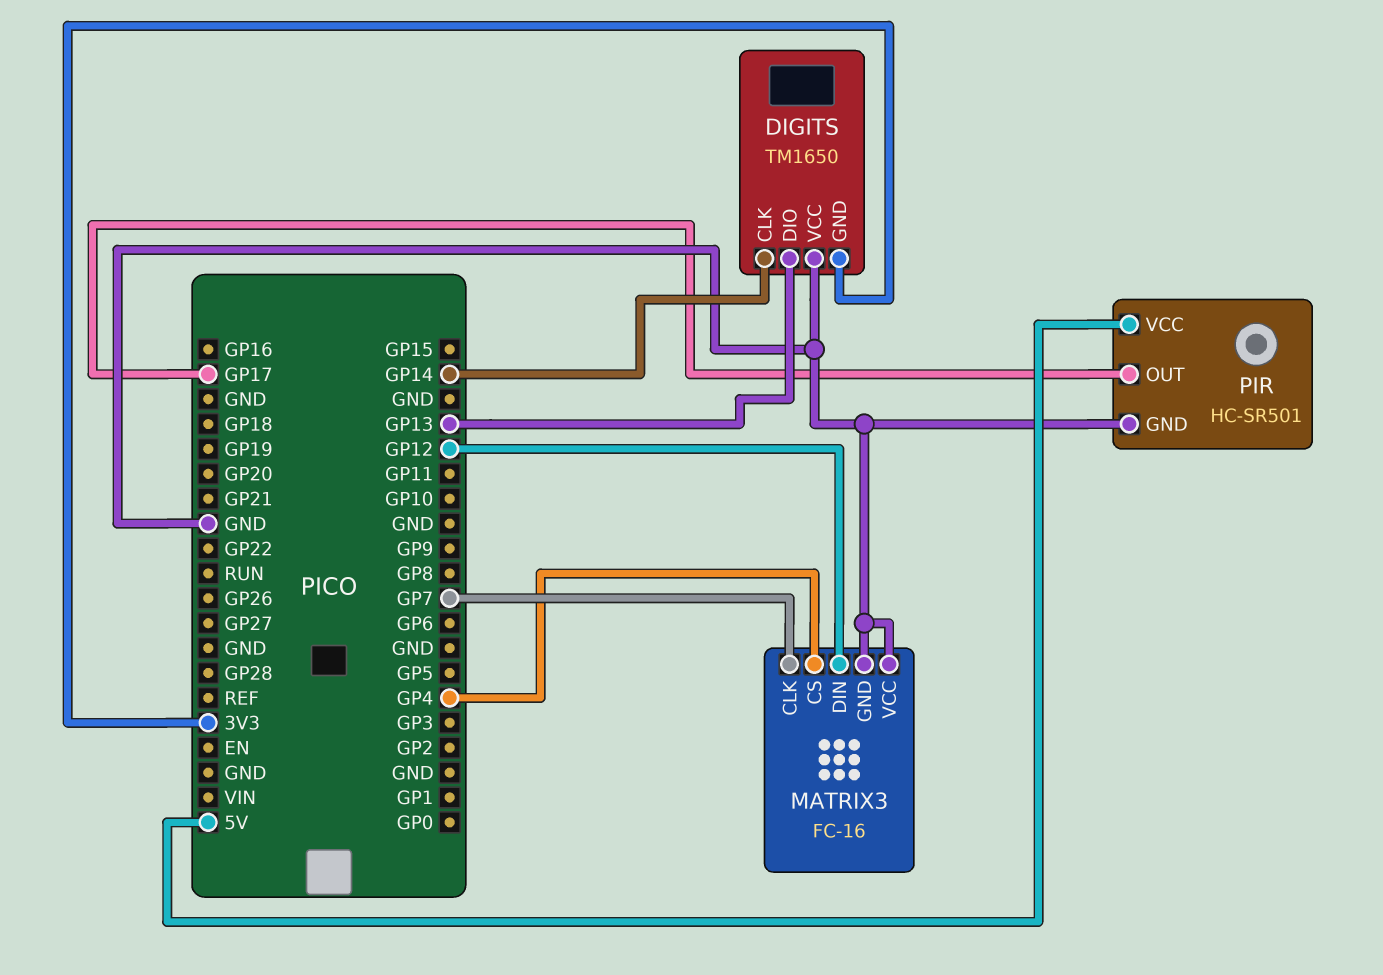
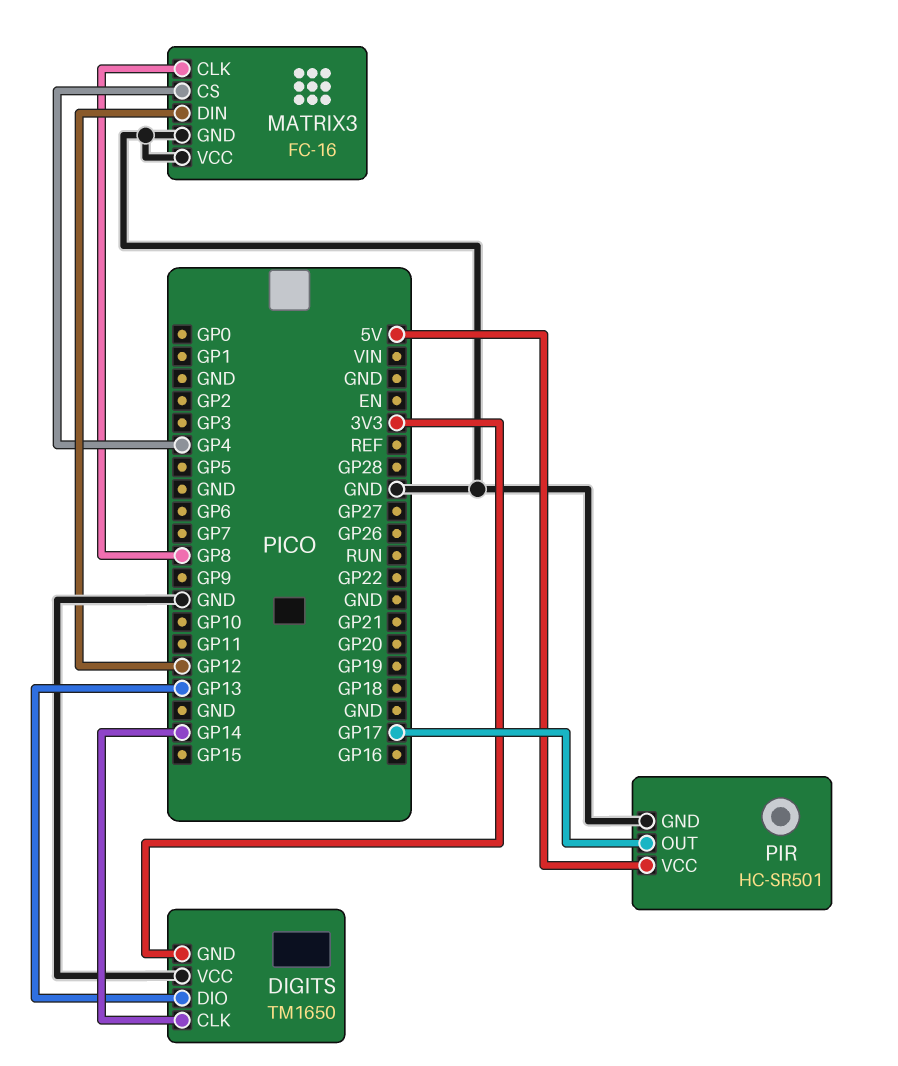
MATRIX3 pin CLK: GP7 -> GP8

